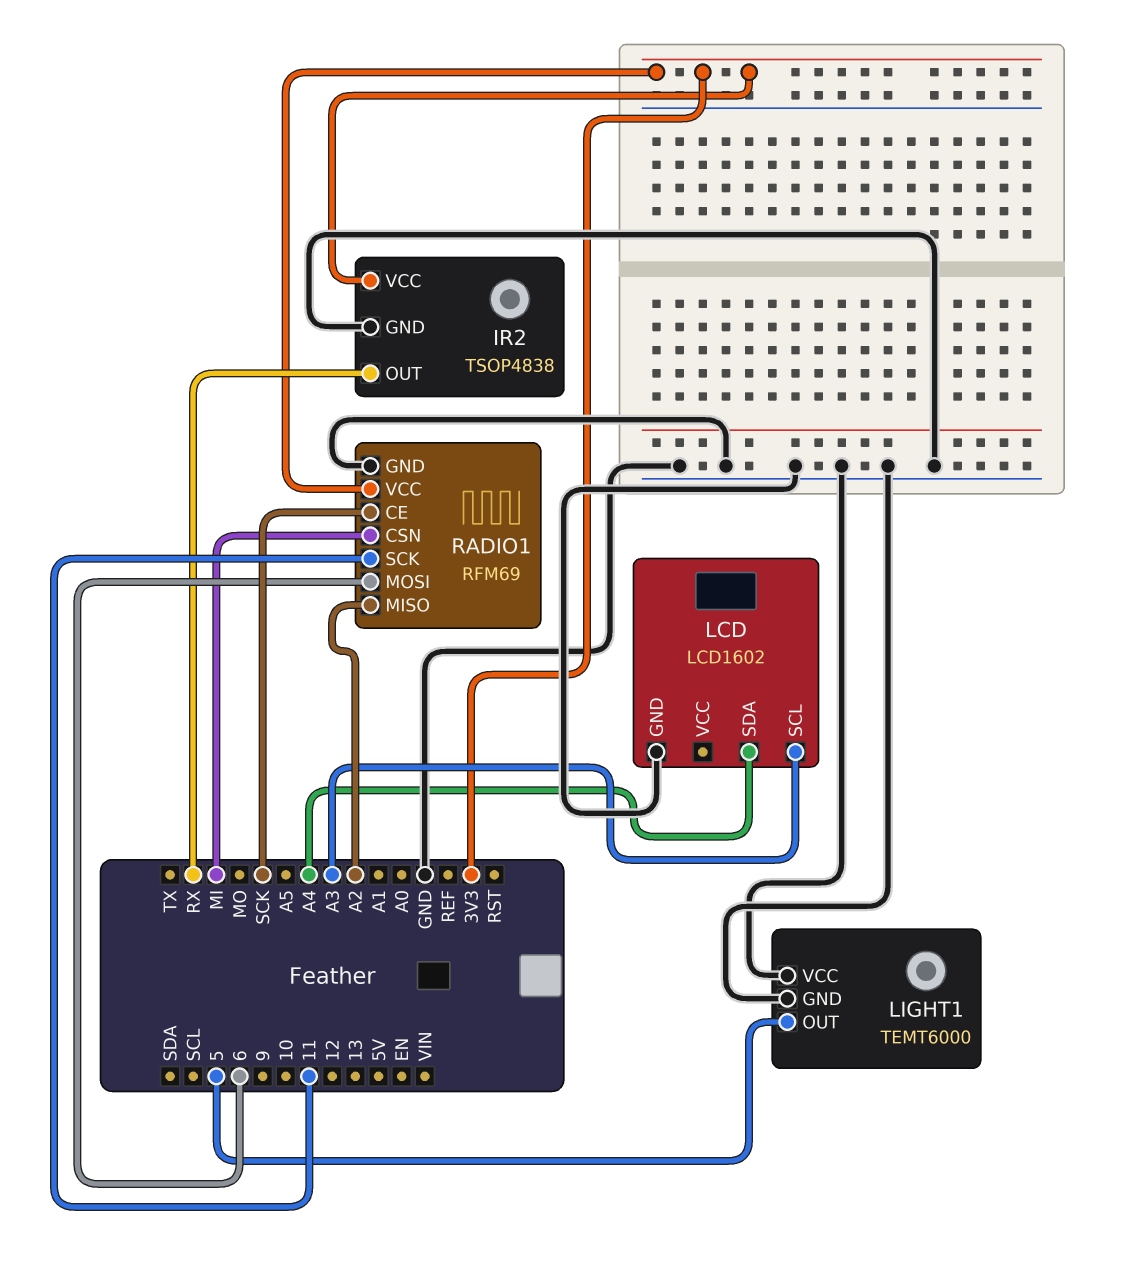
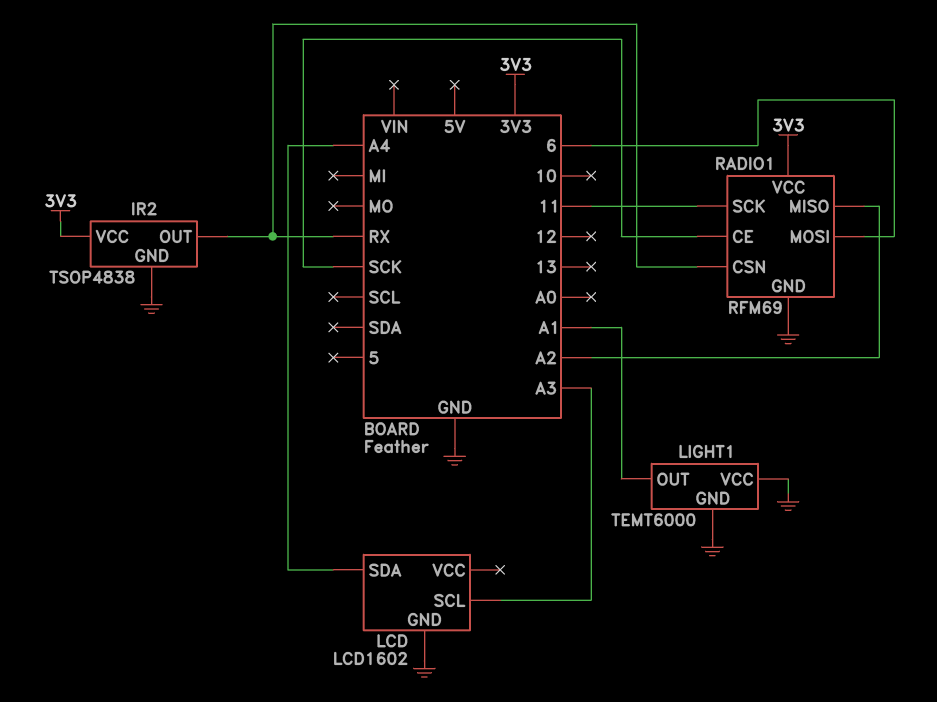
LIGHT1 pin OUT: 5 -> A1
RADIO1 pin CSN: MI -> RX

